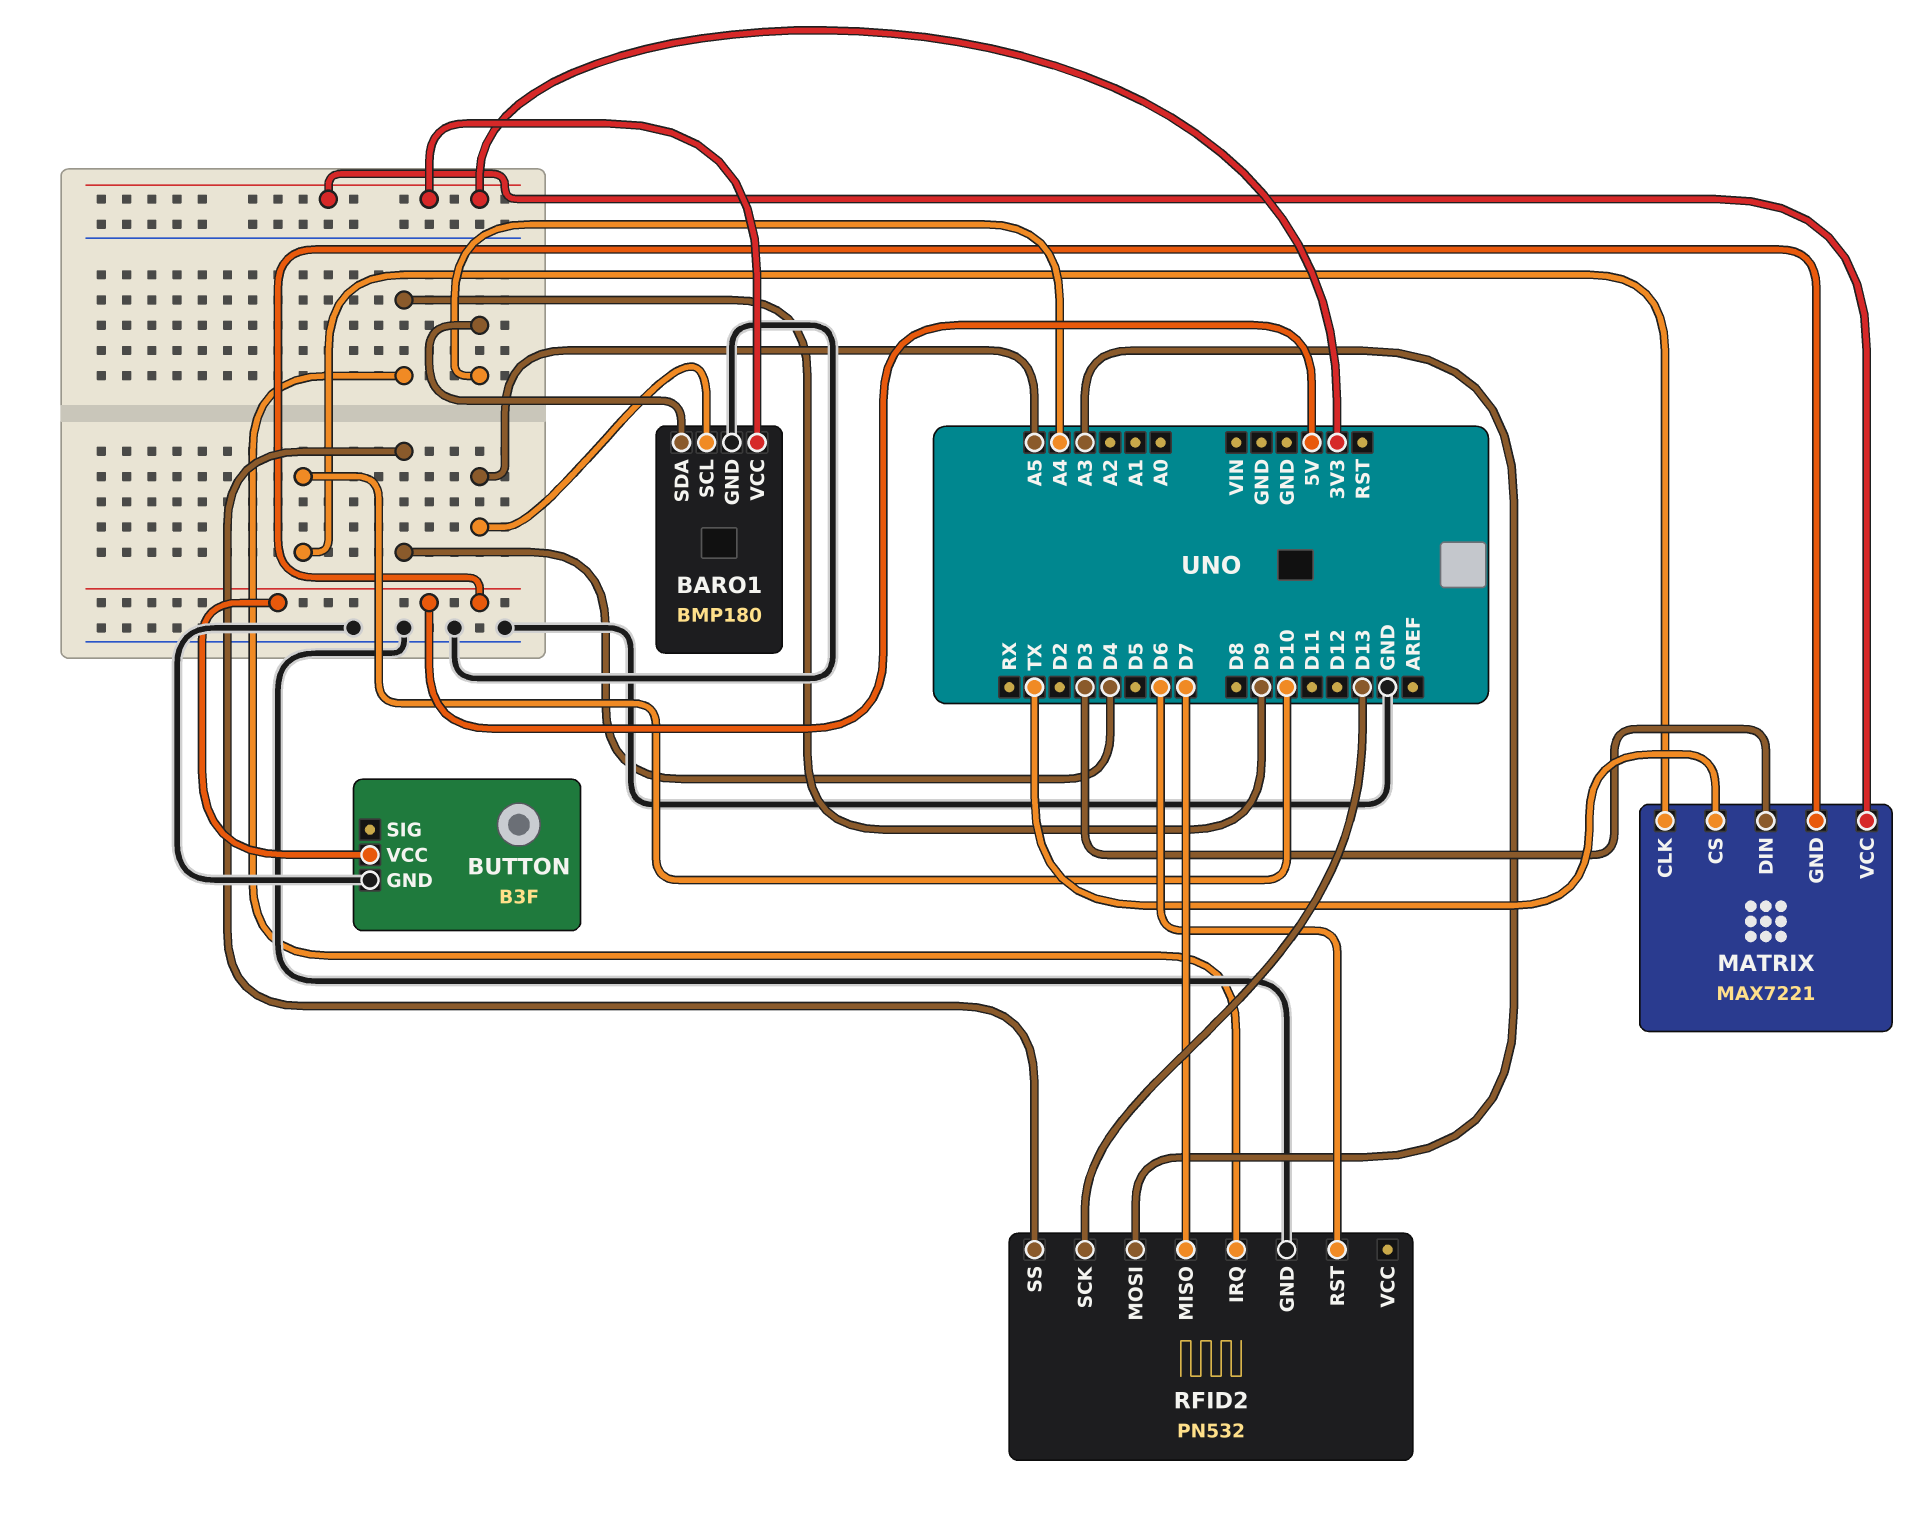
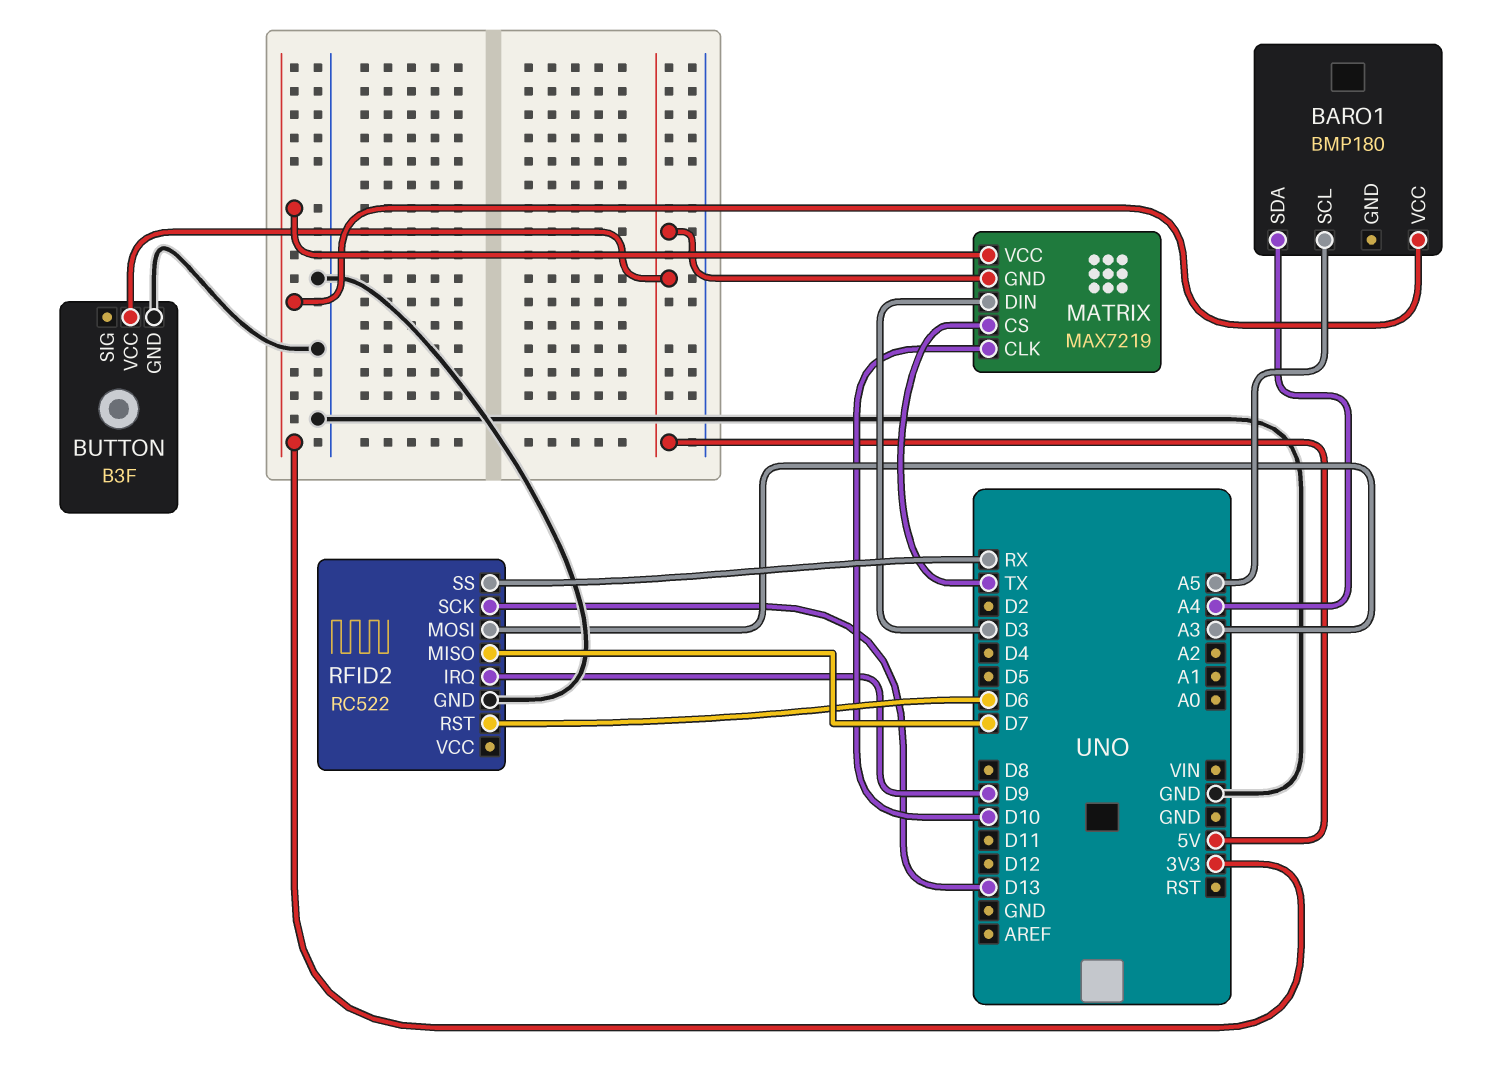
BARO1 pin GND: GND -> none
MATRIX: MAX7221 -> MAX7219
RFID2: PN532 -> RC522
RFID2 pin SS: D4 -> RX

